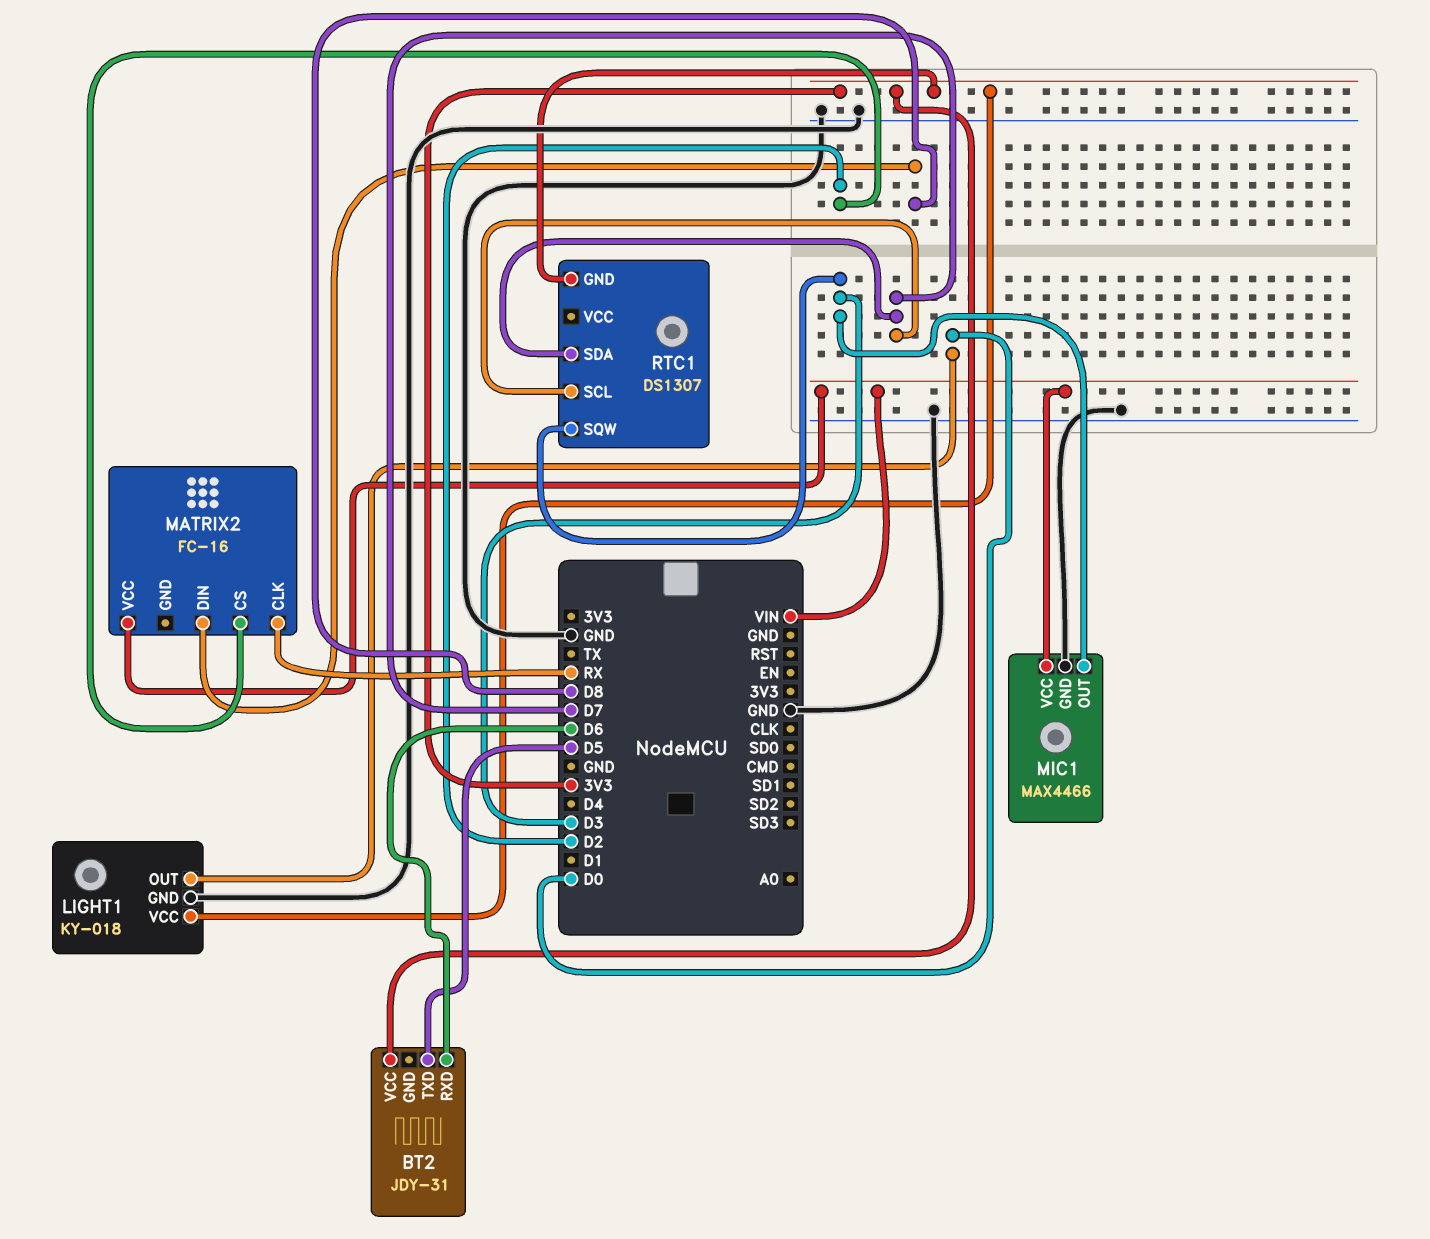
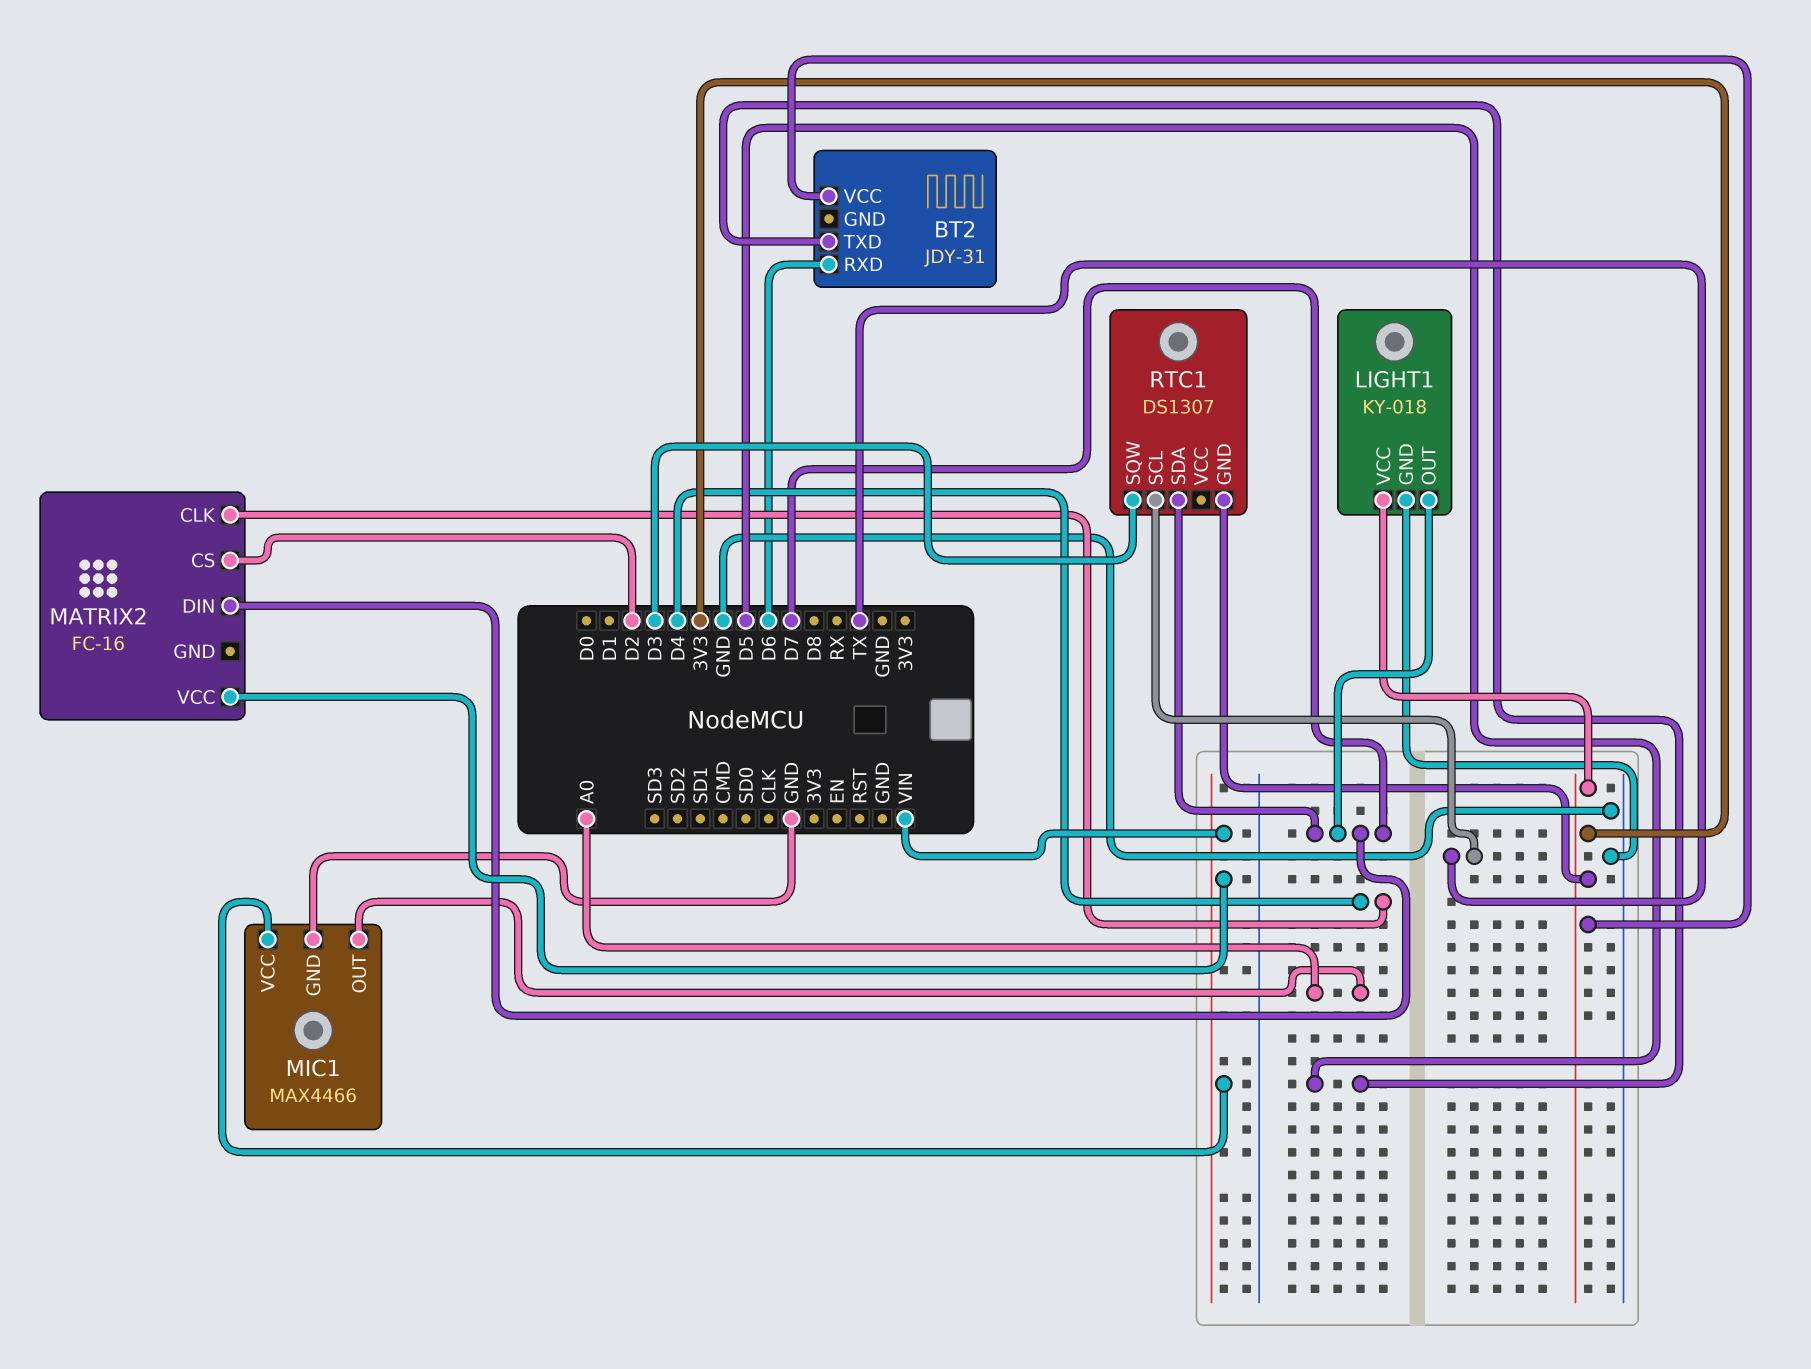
LIGHT1 pin OUT: D0 -> D7
MATRIX2 pin CLK: RX -> D4
MATRIX2 pin DIN: D8 -> D7
MIC1 pin OUT: D3 -> A0
RTC1 pin SCL: D7 -> TX

